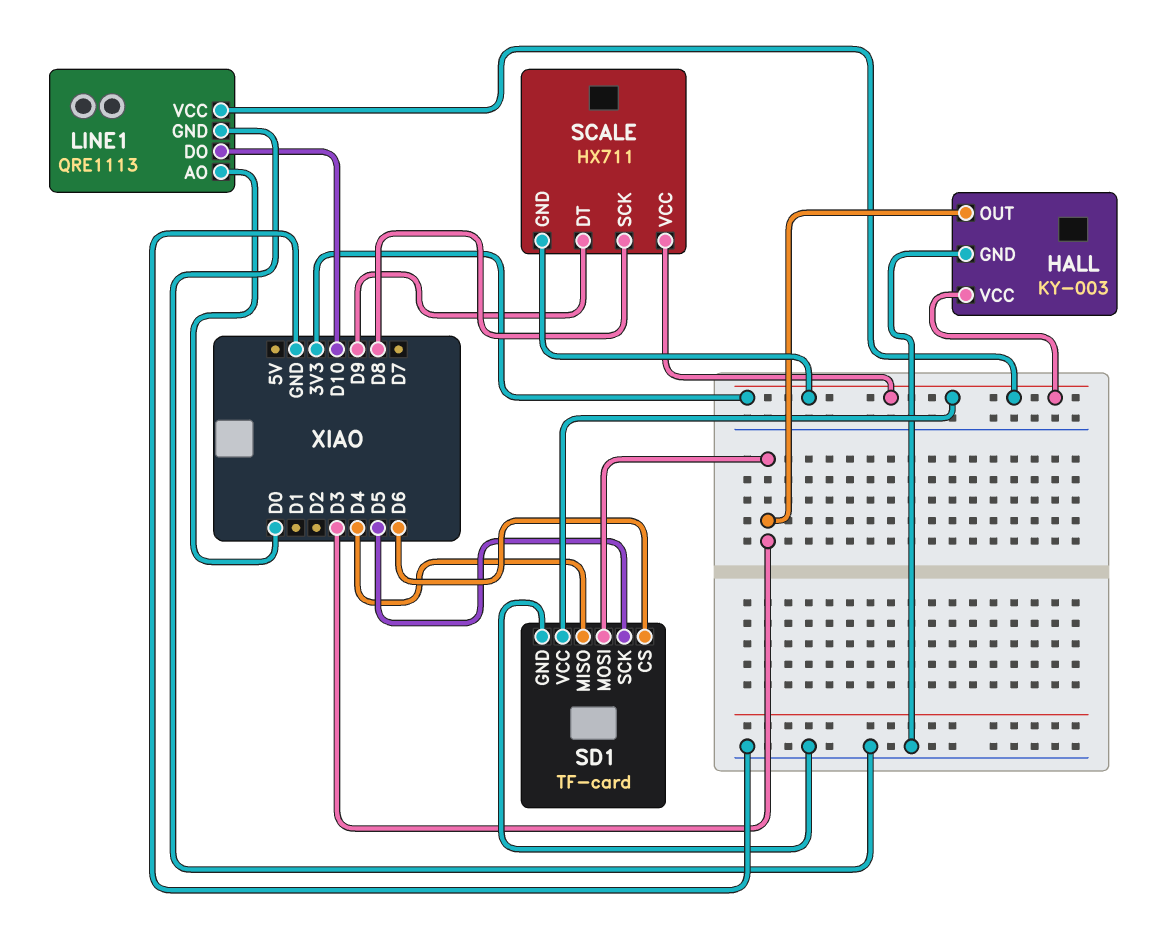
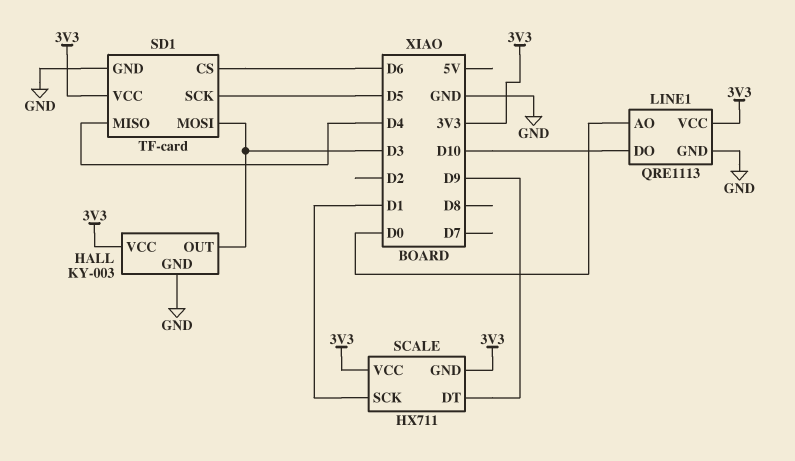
SCALE pin SCK: D8 -> D1

